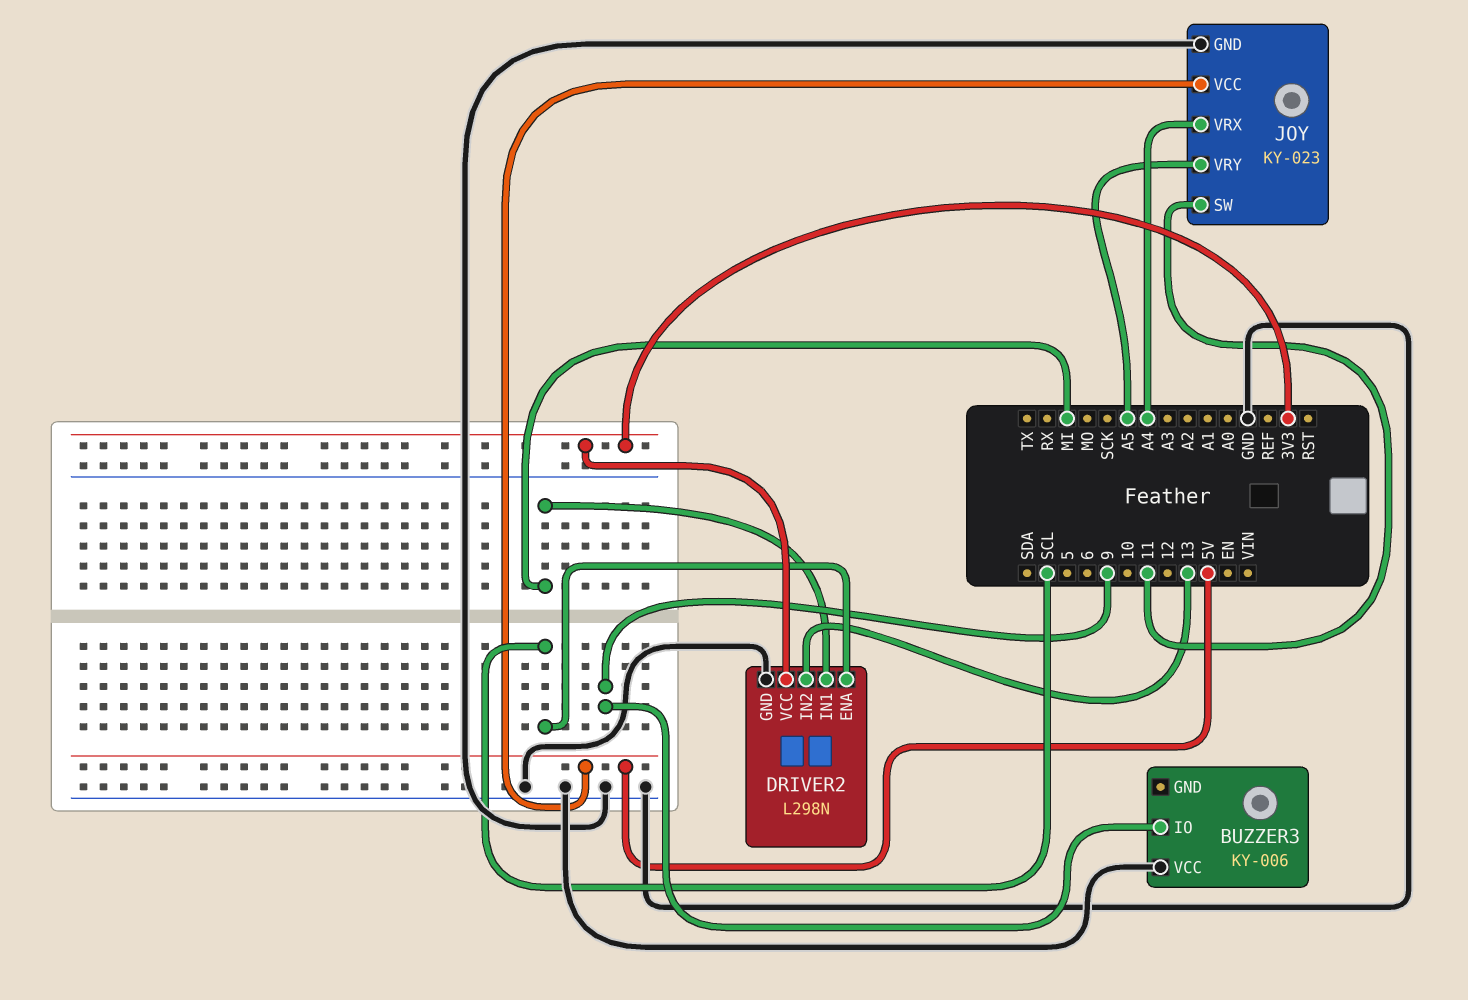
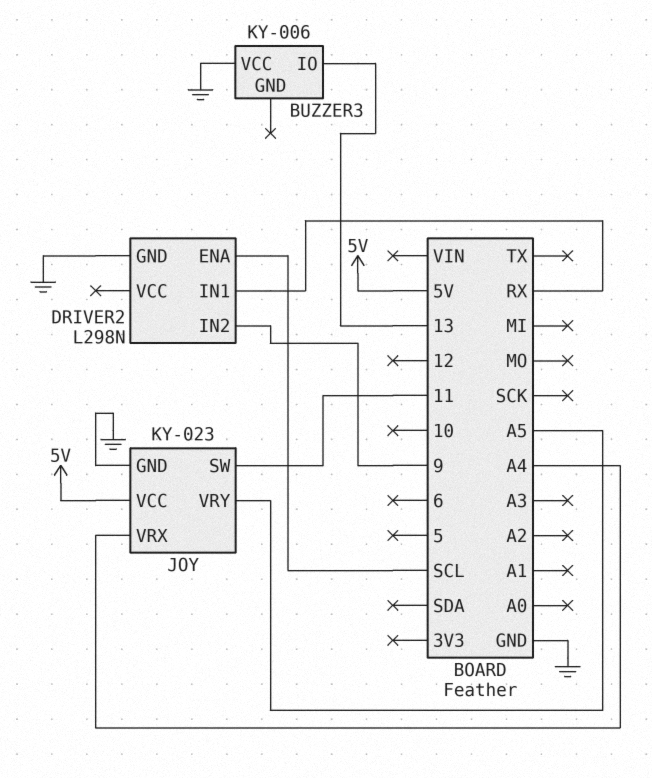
BUZZER3 pin IO: 9 -> 13
DRIVER2 pin IN1: MI -> RX
DRIVER2 pin IN2: 13 -> 9
DRIVER2 pin VCC: 3V3 -> none

